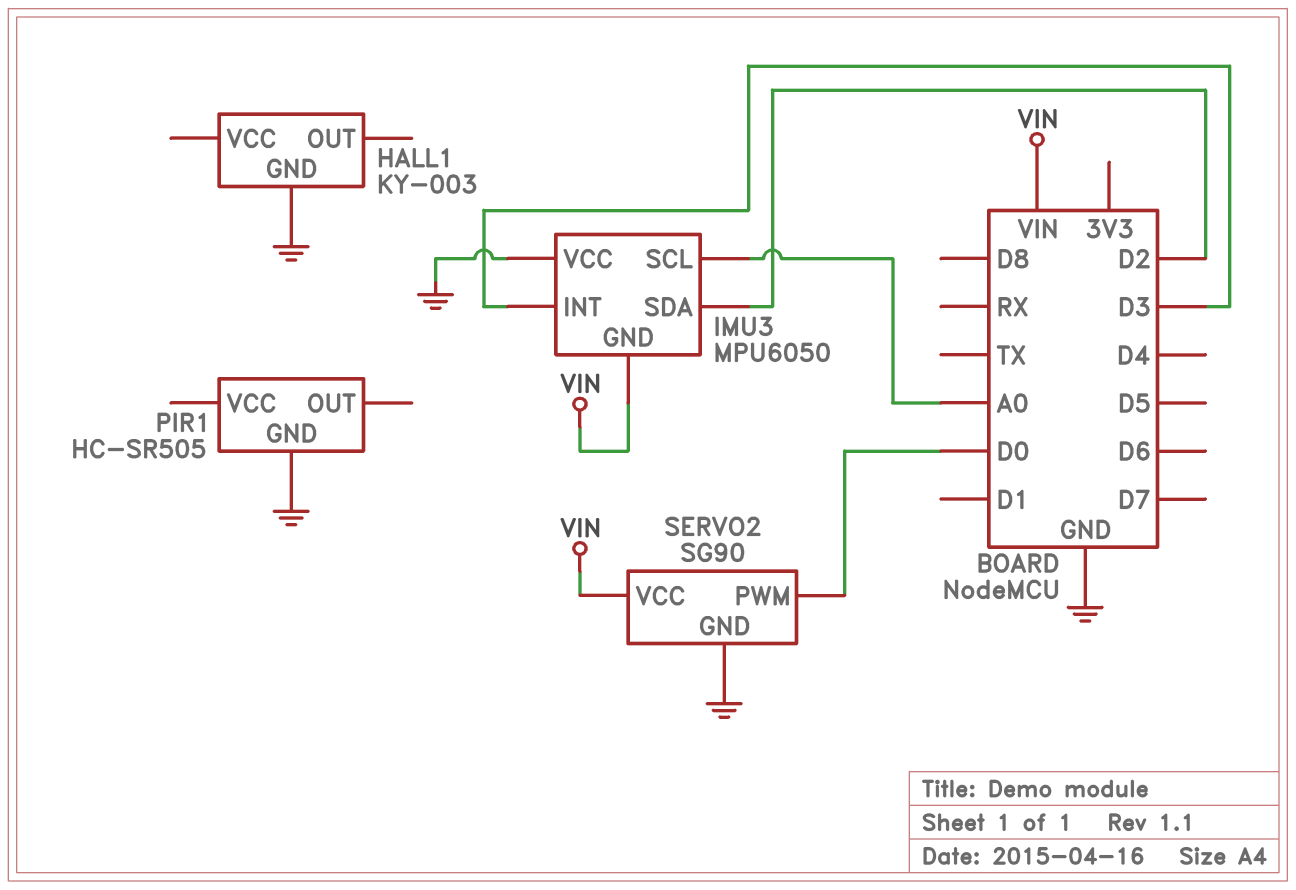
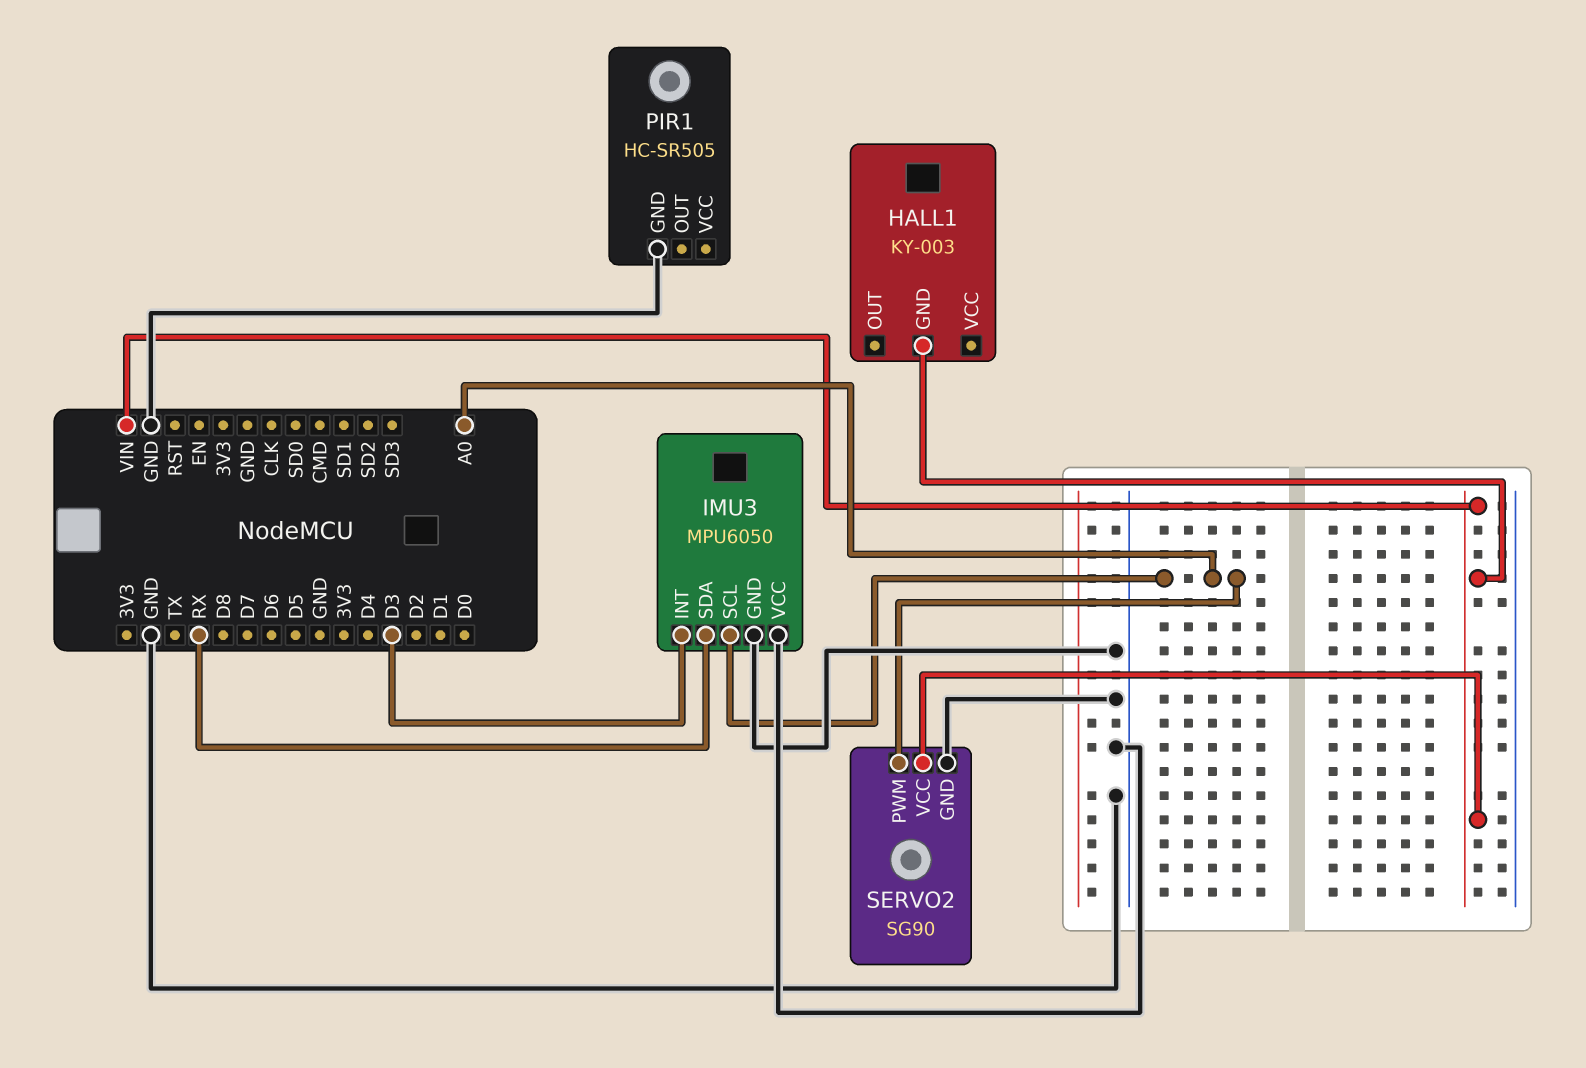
HALL1 pin GND: GND -> VIN
IMU3 pin GND: VIN -> GND
IMU3 pin SDA: D2 -> RX
SERVO2 pin PWM: D0 -> A0

